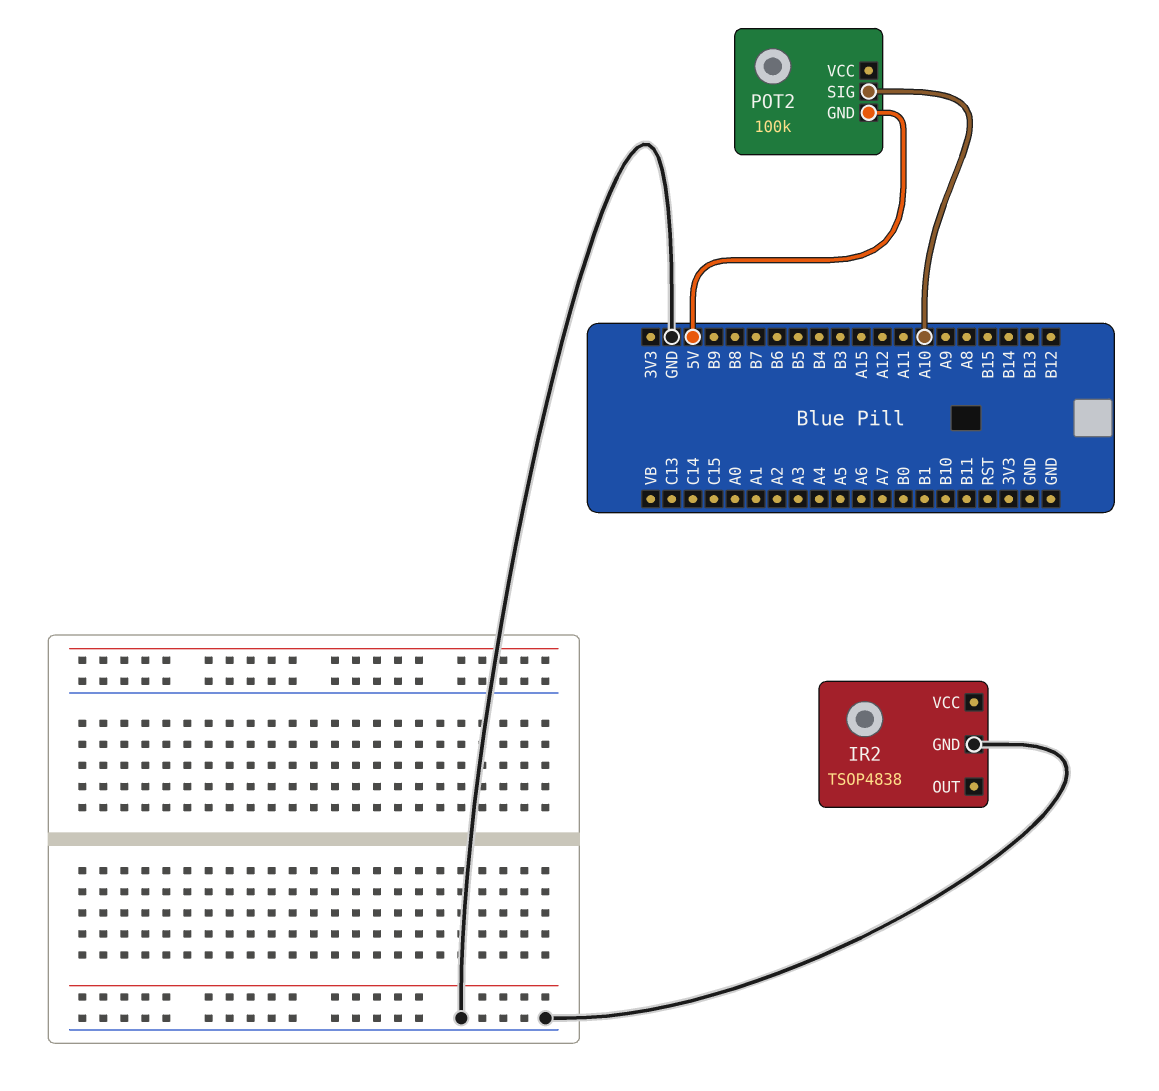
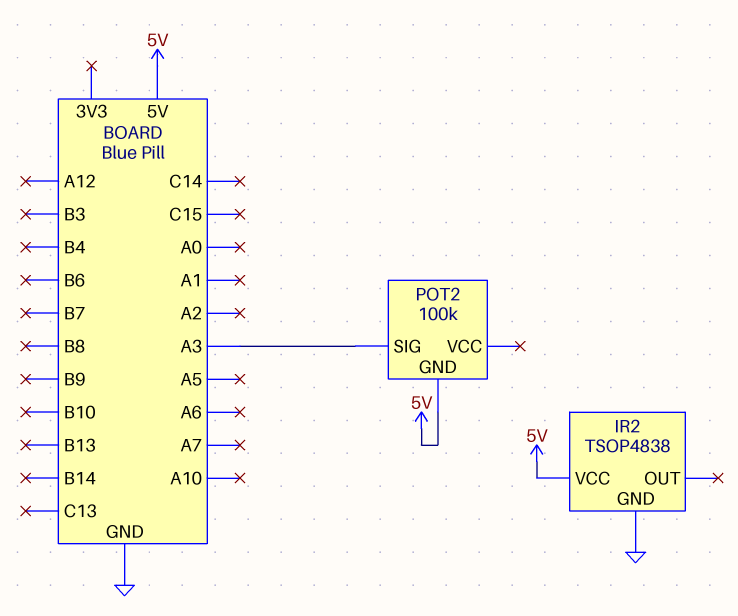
IR2 pin VCC: none -> 5V
POT2 pin SIG: A10 -> A3

